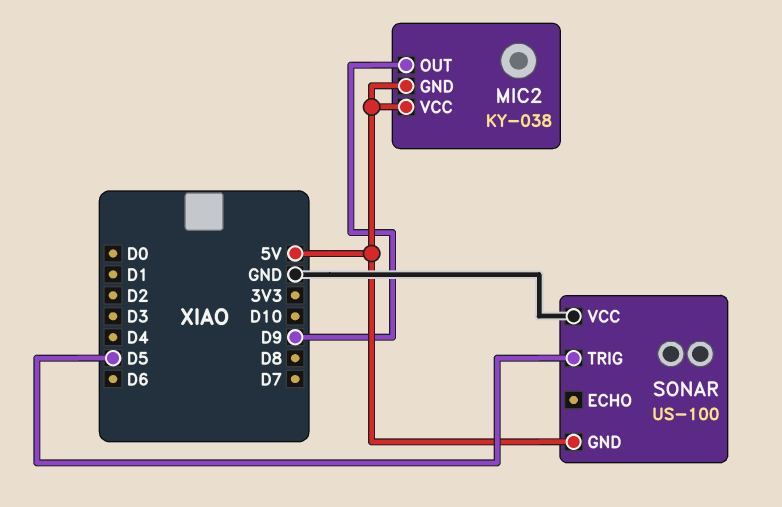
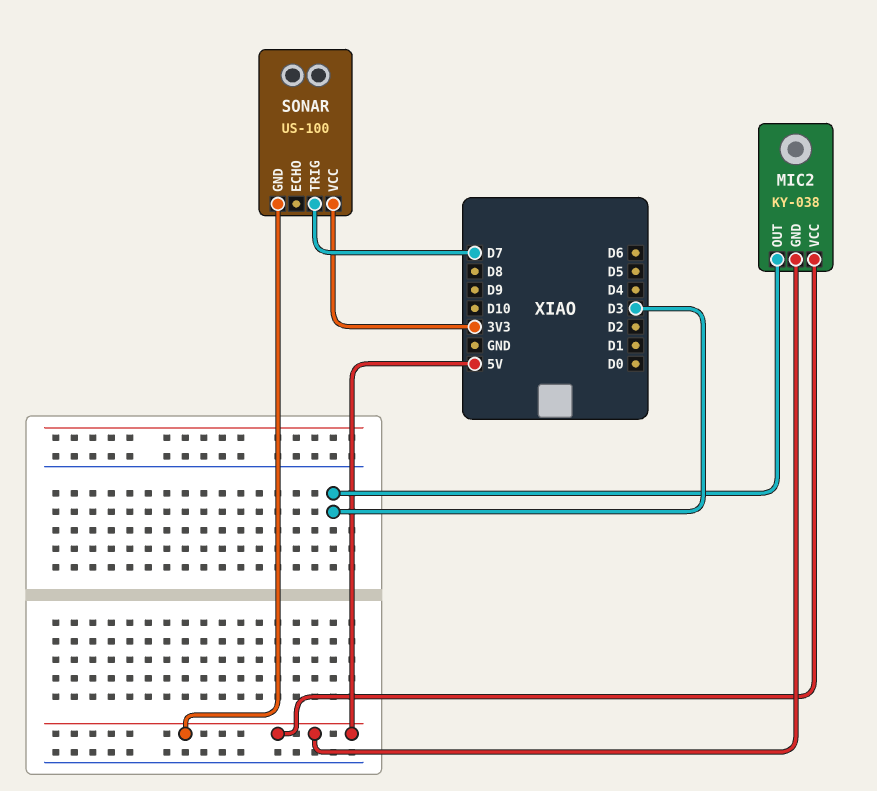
MIC2 pin OUT: D9 -> D3
SONAR pin TRIG: D5 -> D7
SONAR pin VCC: GND -> 3V3

